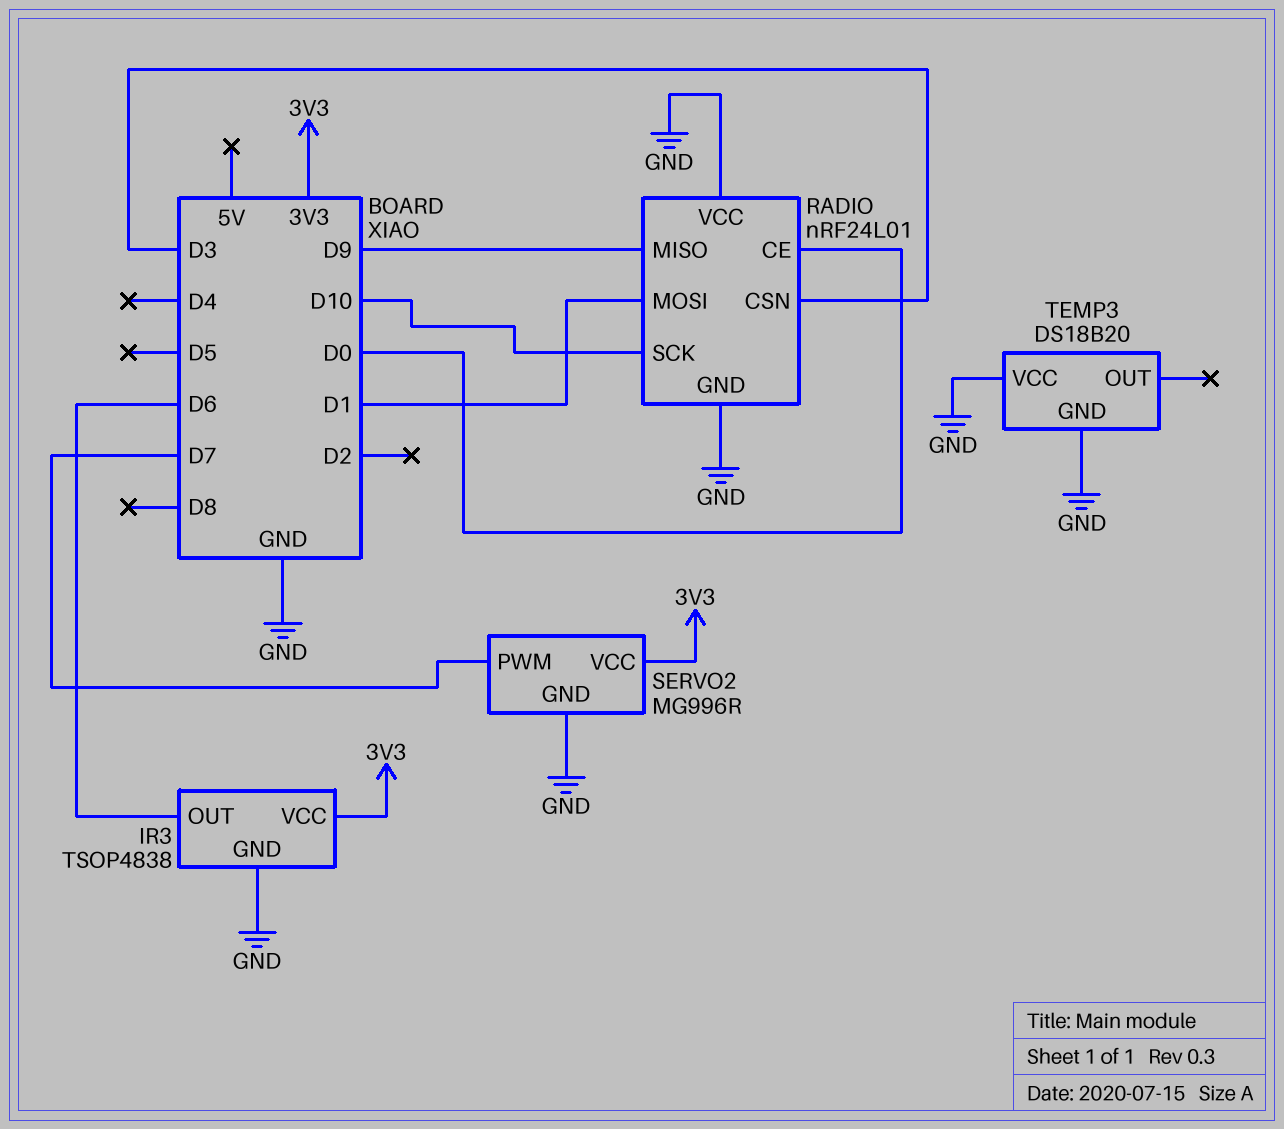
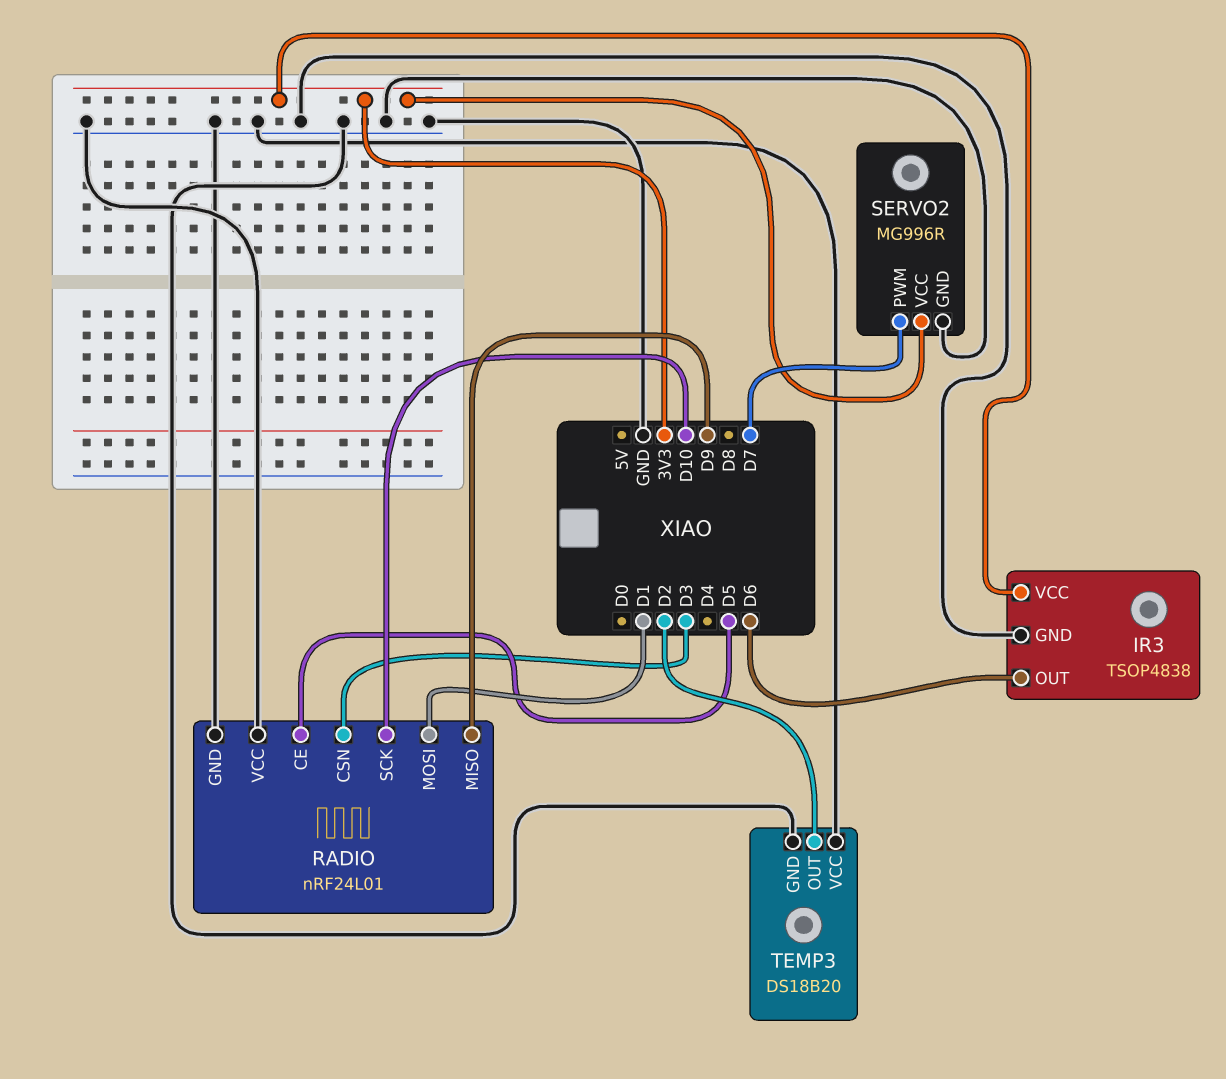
RADIO pin CE: D0 -> D5
TEMP3 pin OUT: none -> D2

